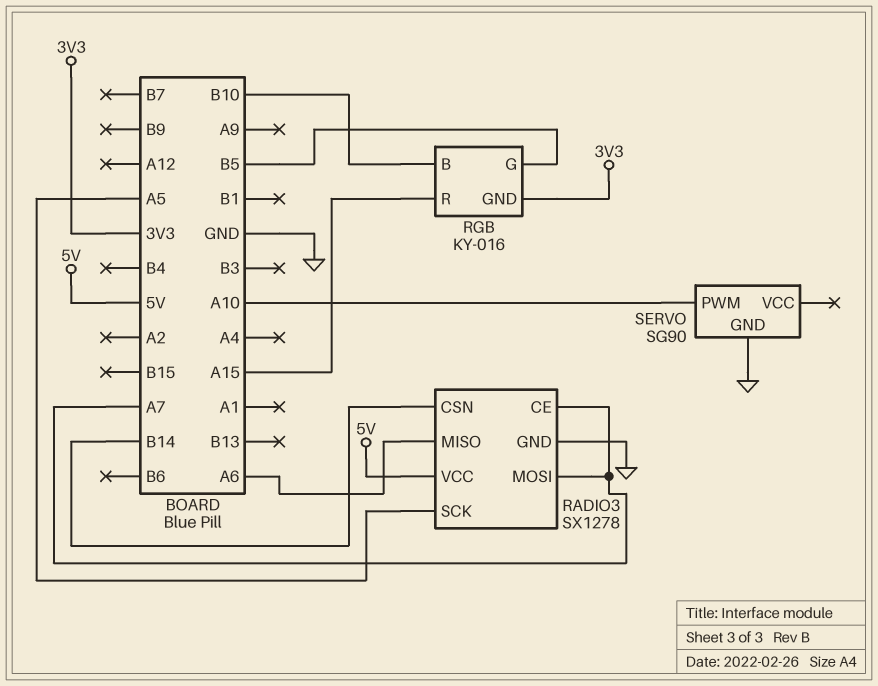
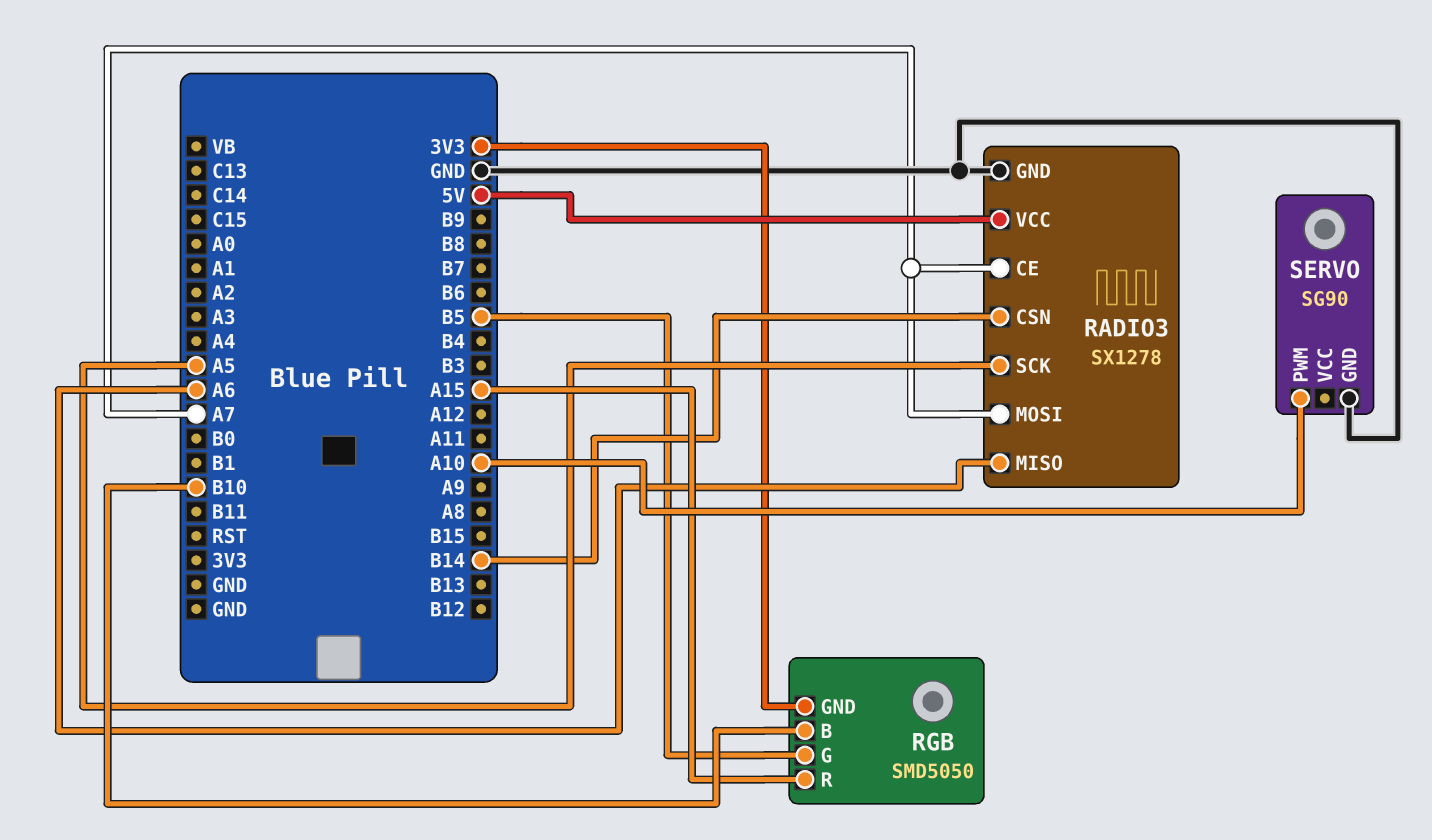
RGB: KY-016 -> SMD5050

